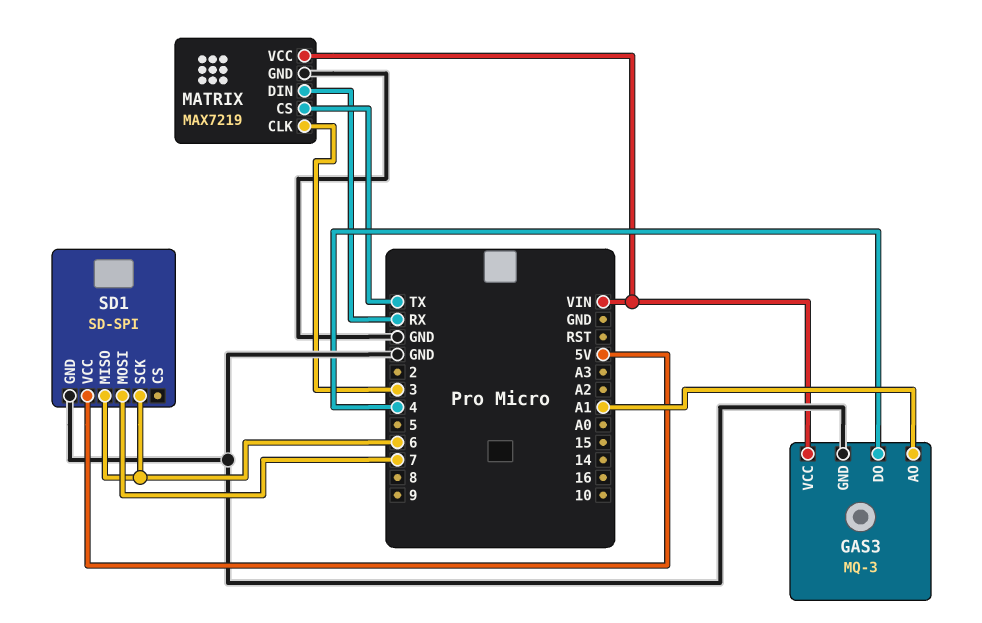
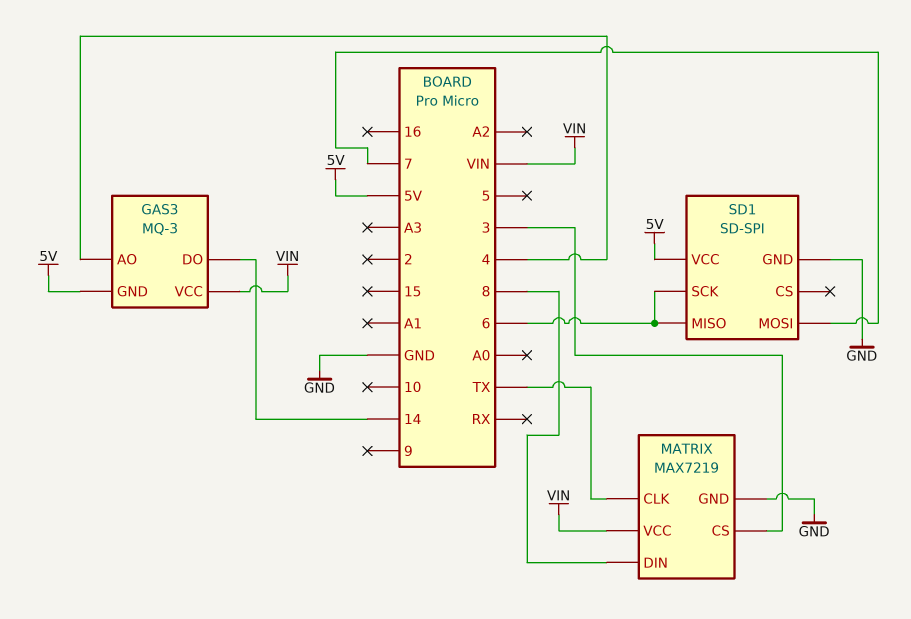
GAS3 pin AO: A1 -> 4
GAS3 pin DO: 4 -> 14
GAS3 pin GND: GND -> 5V
MATRIX pin CLK: 3 -> TX
MATRIX pin CS: TX -> 3
MATRIX pin DIN: RX -> 8

